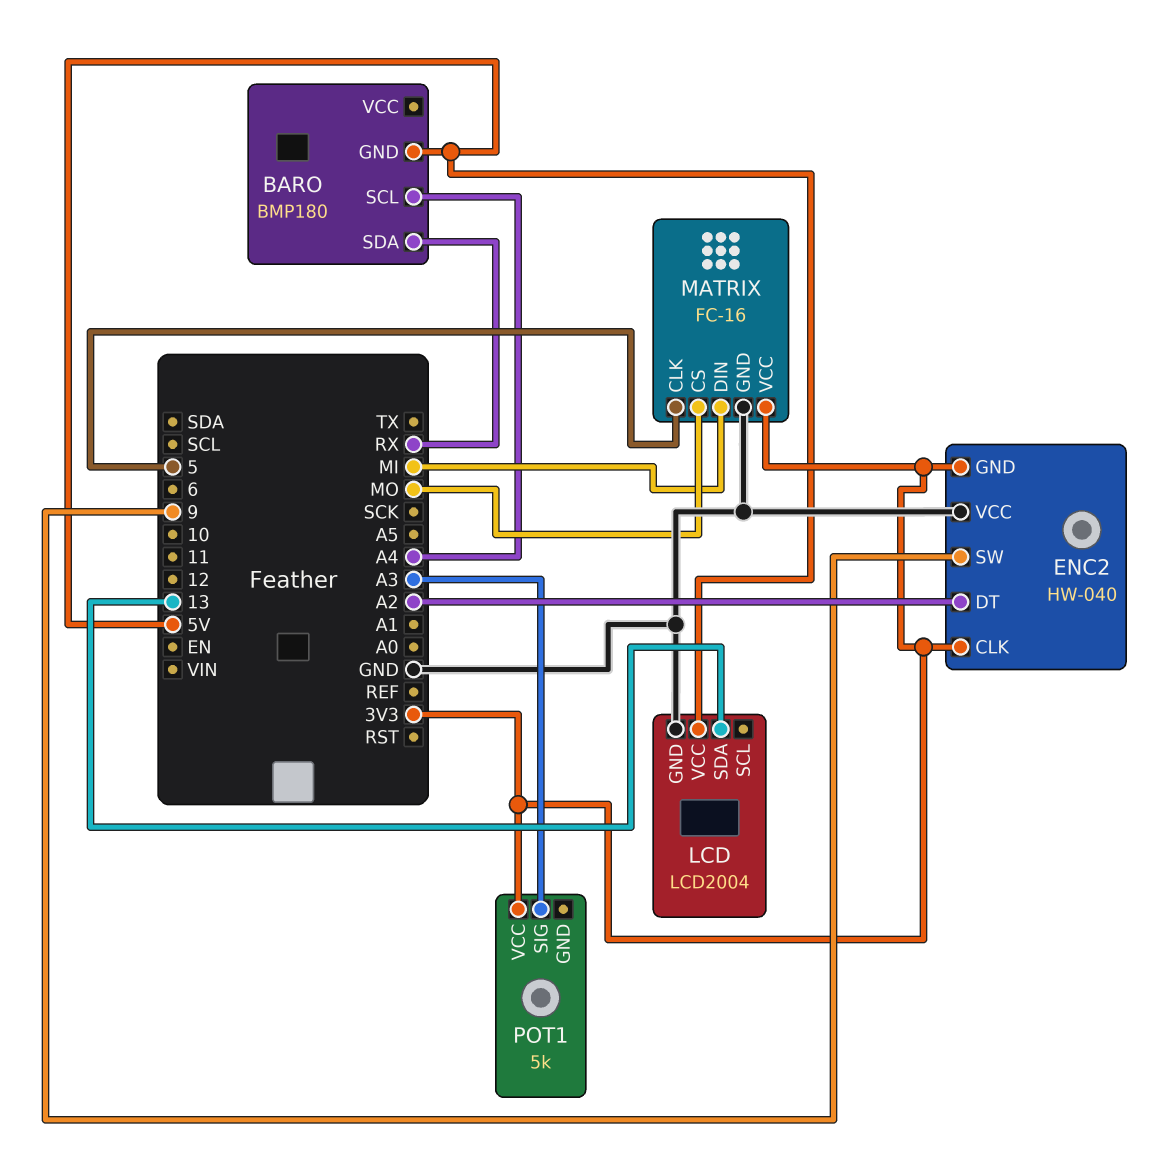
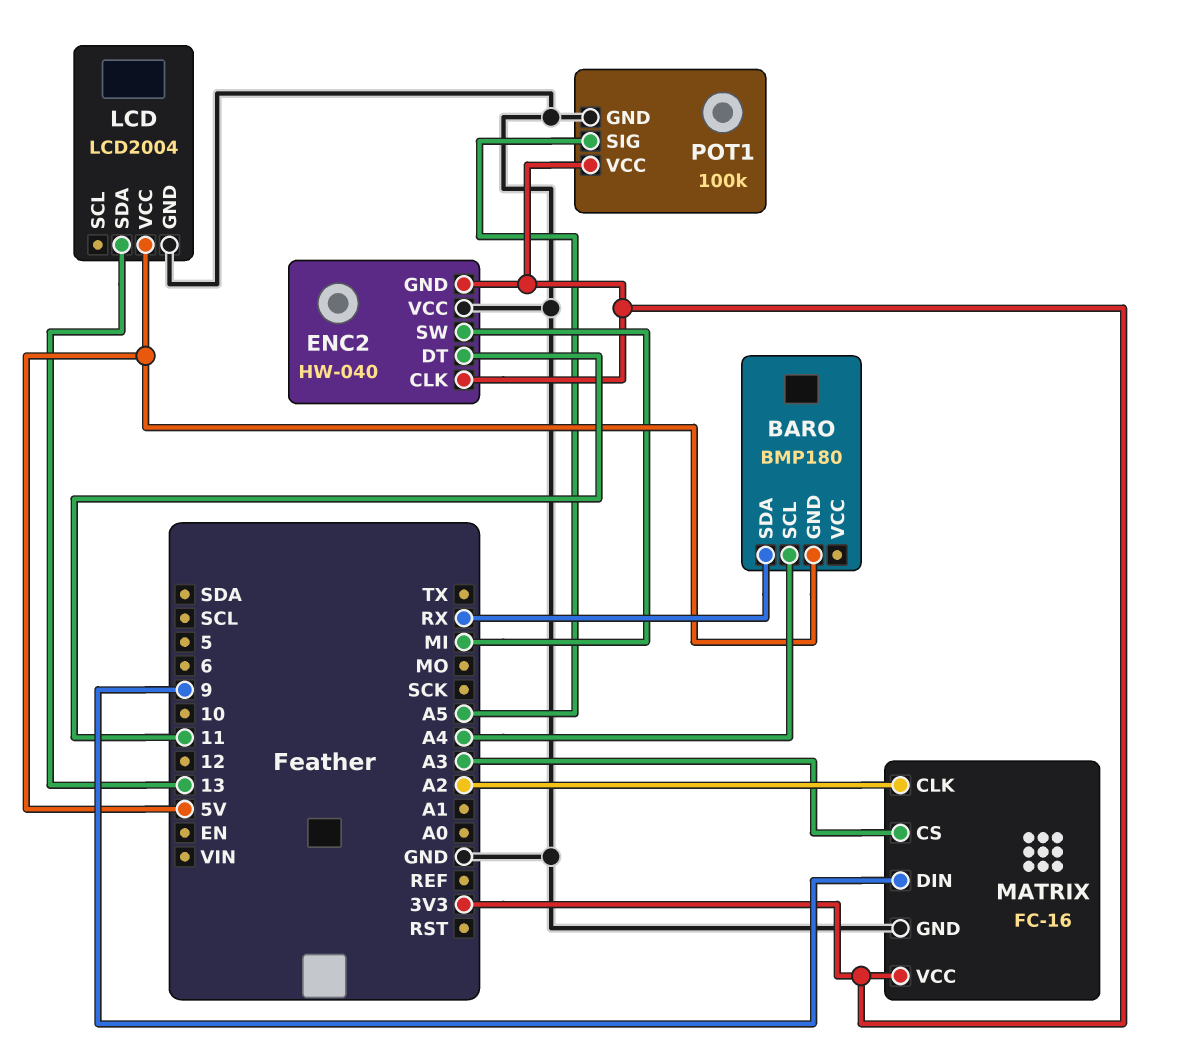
ENC2 pin DT: A2 -> 11
ENC2 pin SW: 9 -> MI
MATRIX pin CLK: 5 -> A2
MATRIX pin CS: MO -> A3
MATRIX pin DIN: MI -> 9
POT1: 5k -> 100k
POT1 pin GND: none -> GND
POT1 pin SIG: A3 -> A5

